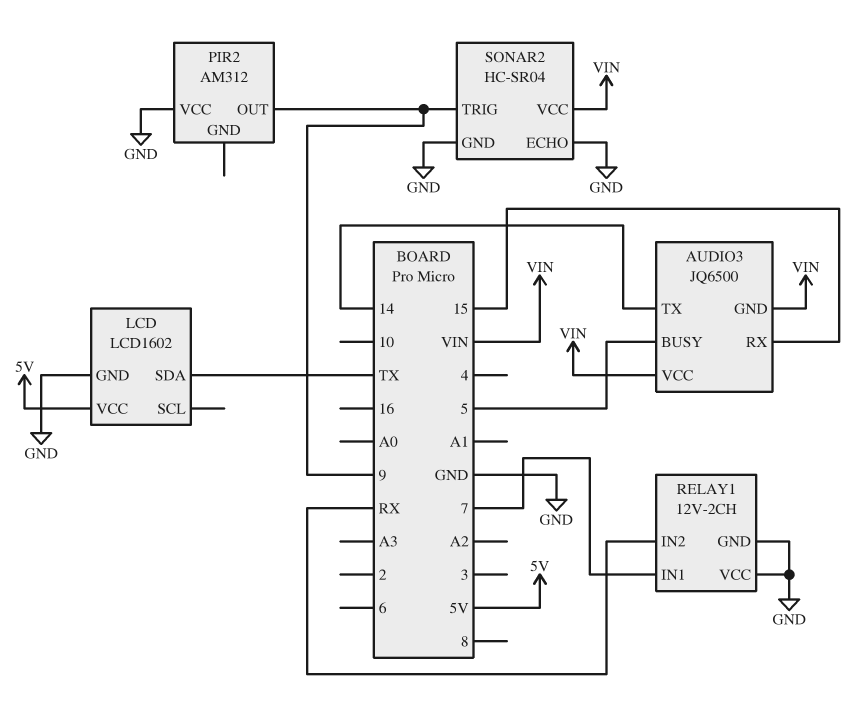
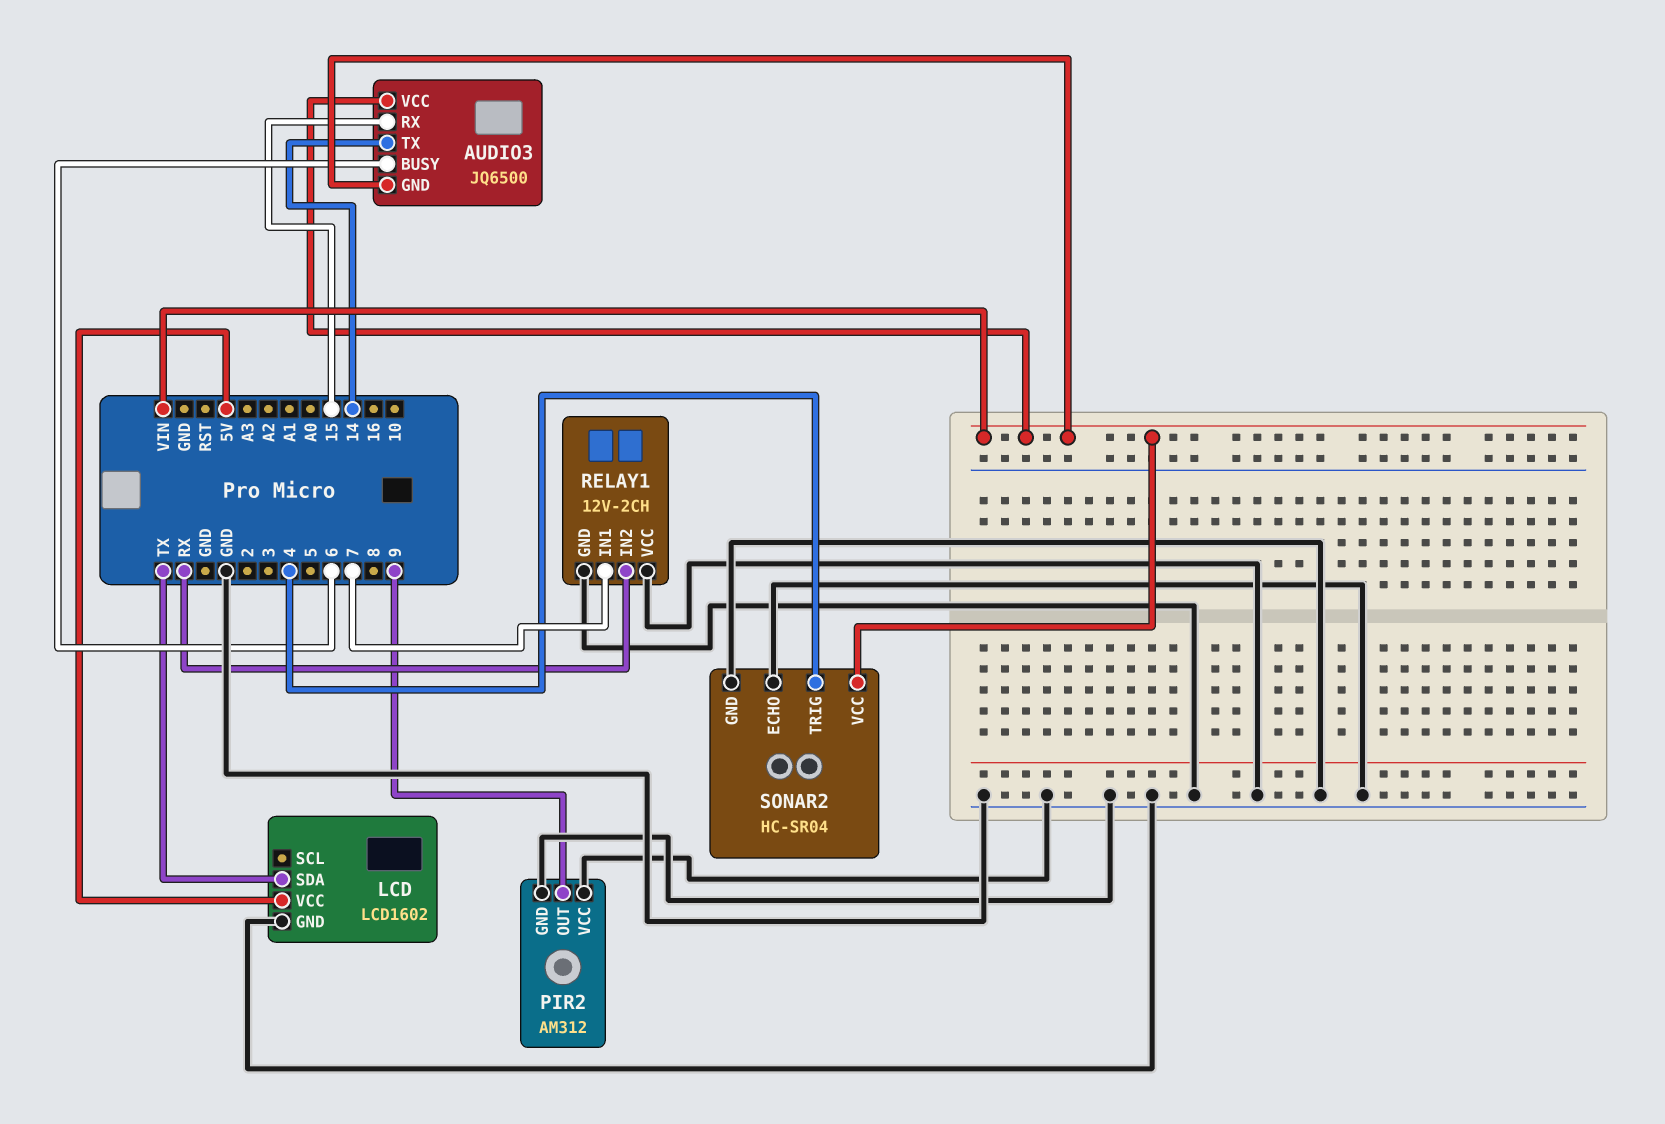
AUDIO3 pin BUSY: 5 -> 6
PIR2 pin GND: none -> GND
SONAR2 pin TRIG: 9 -> 4

